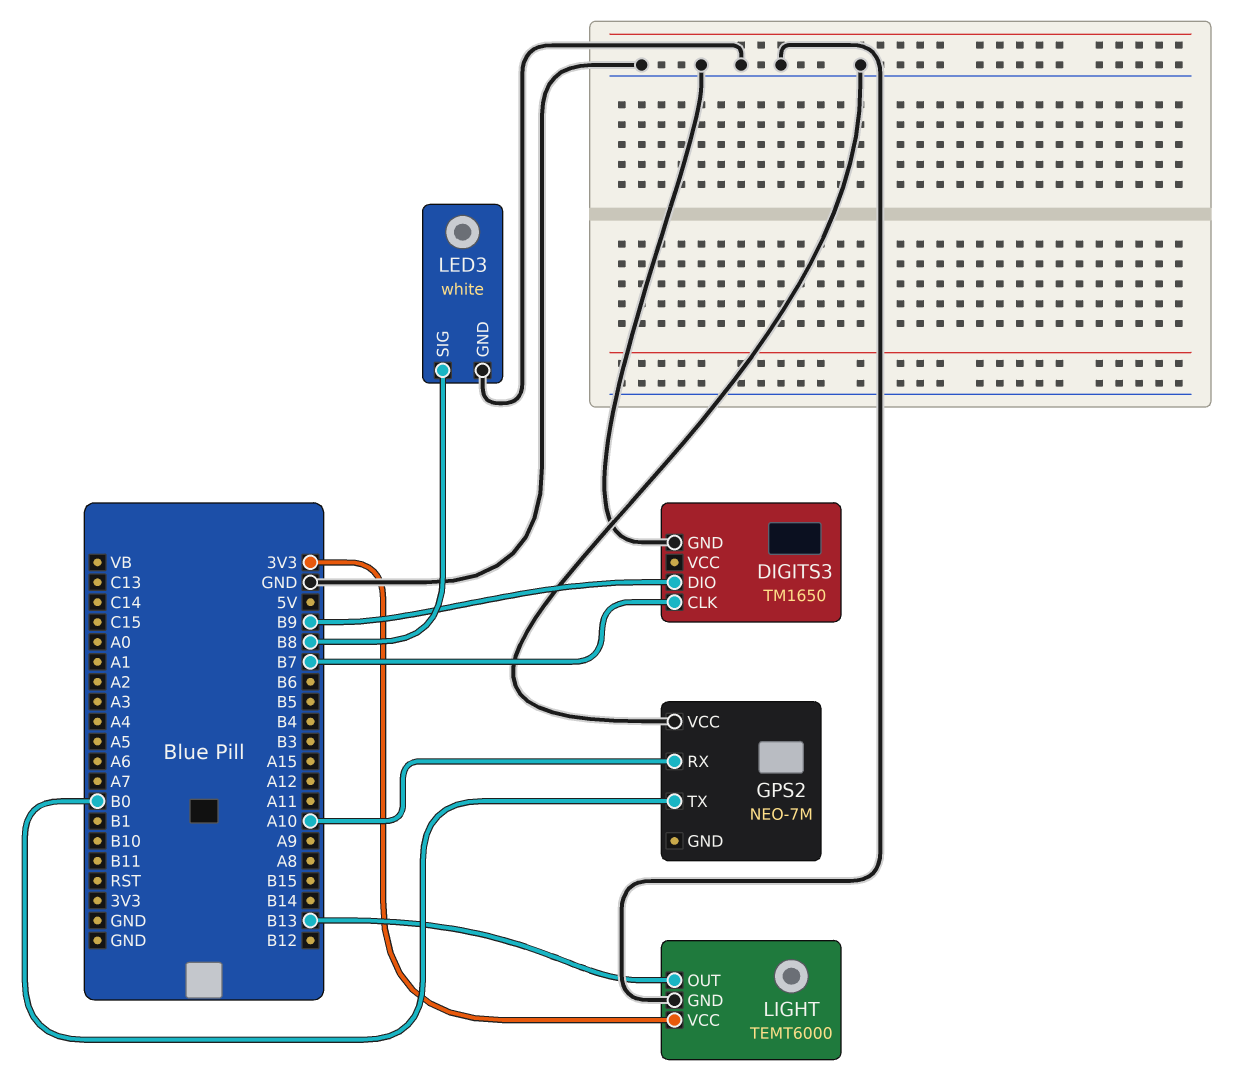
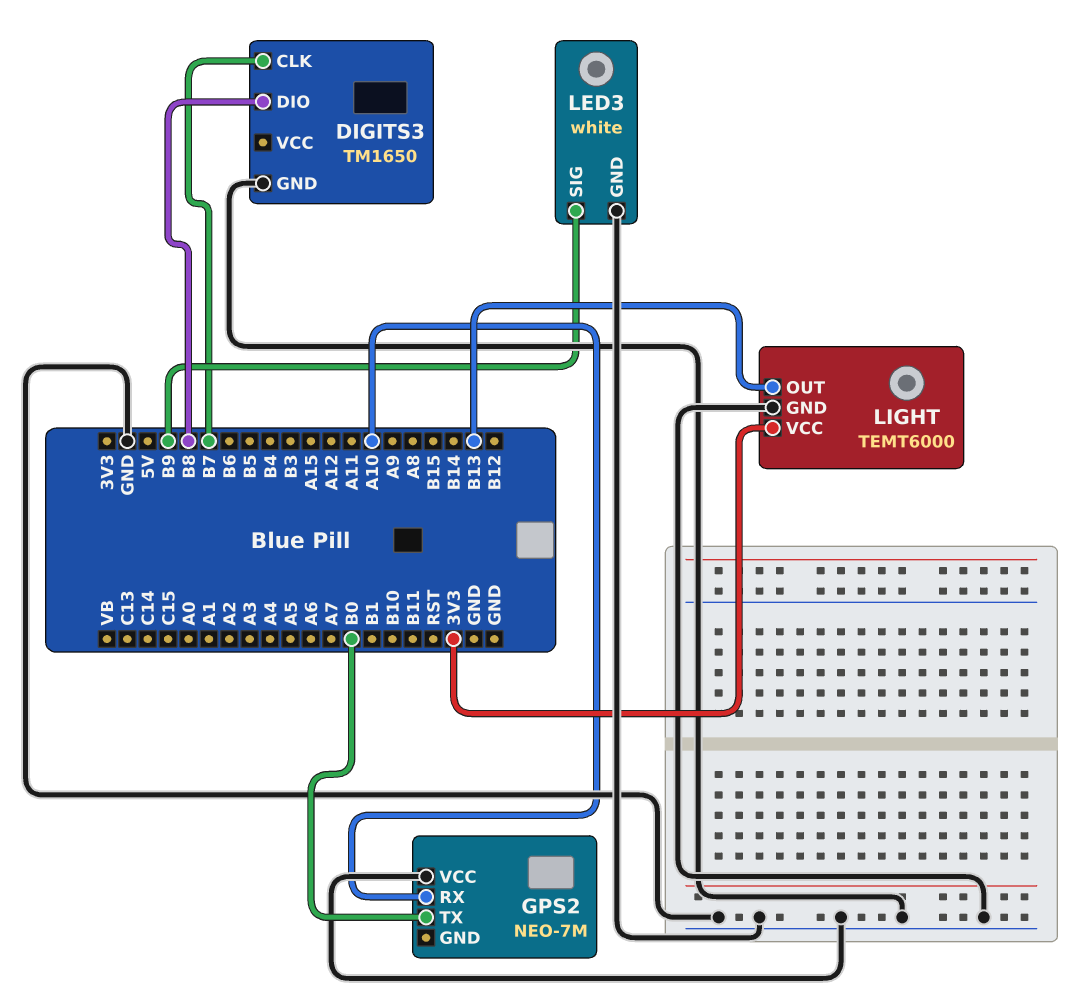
DIGITS3 pin DIO: B9 -> B8
LED3 pin SIG: B8 -> B9

